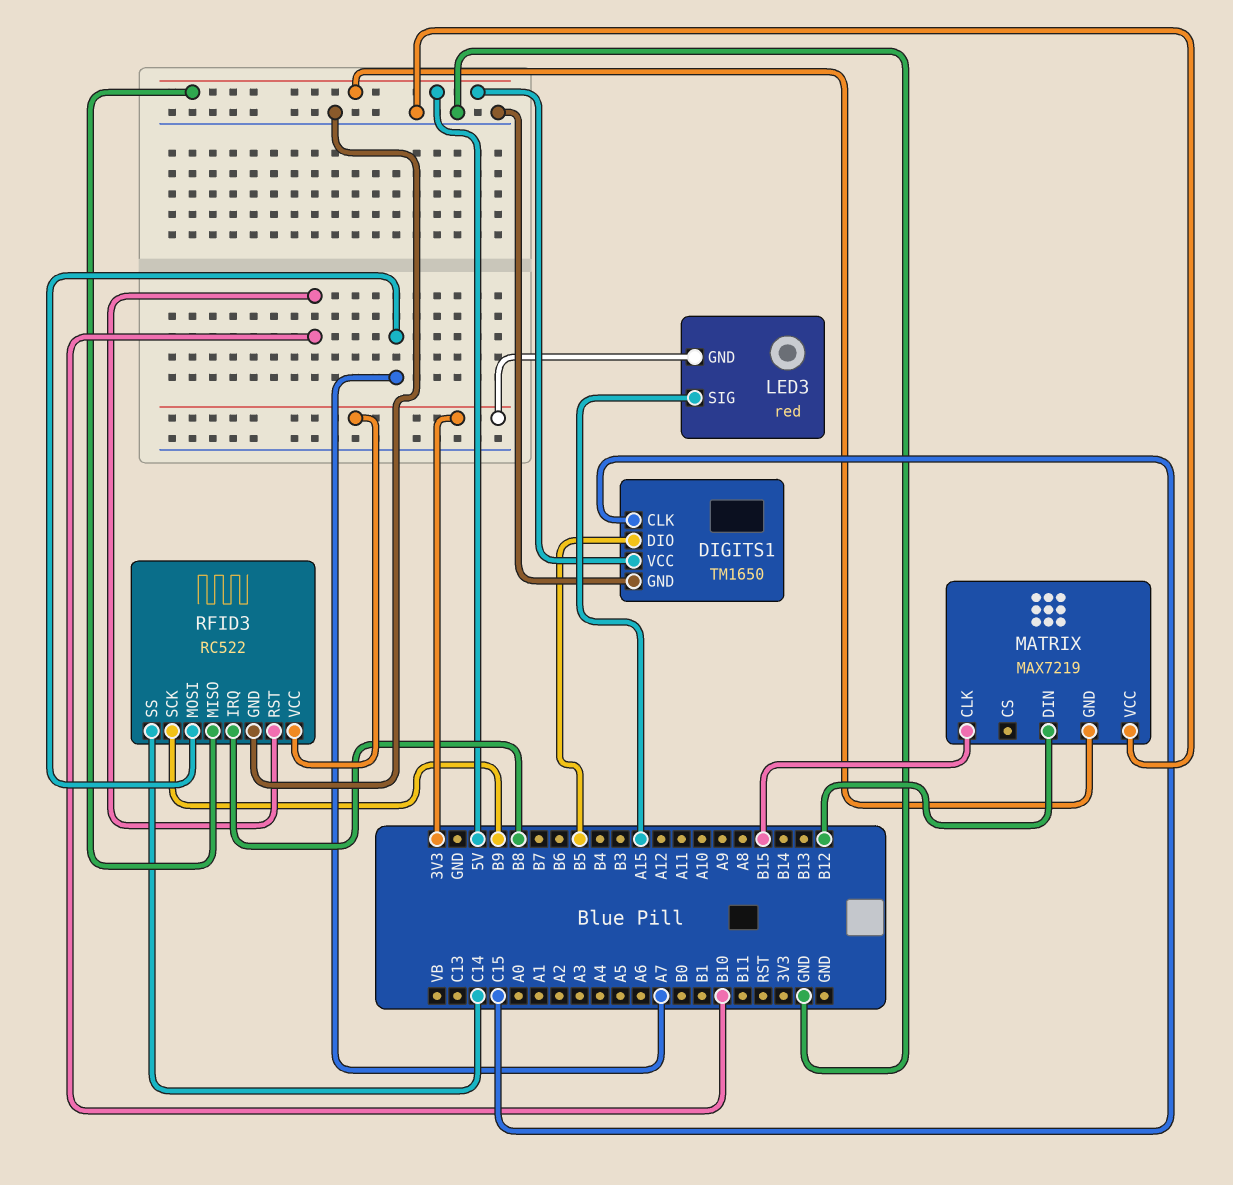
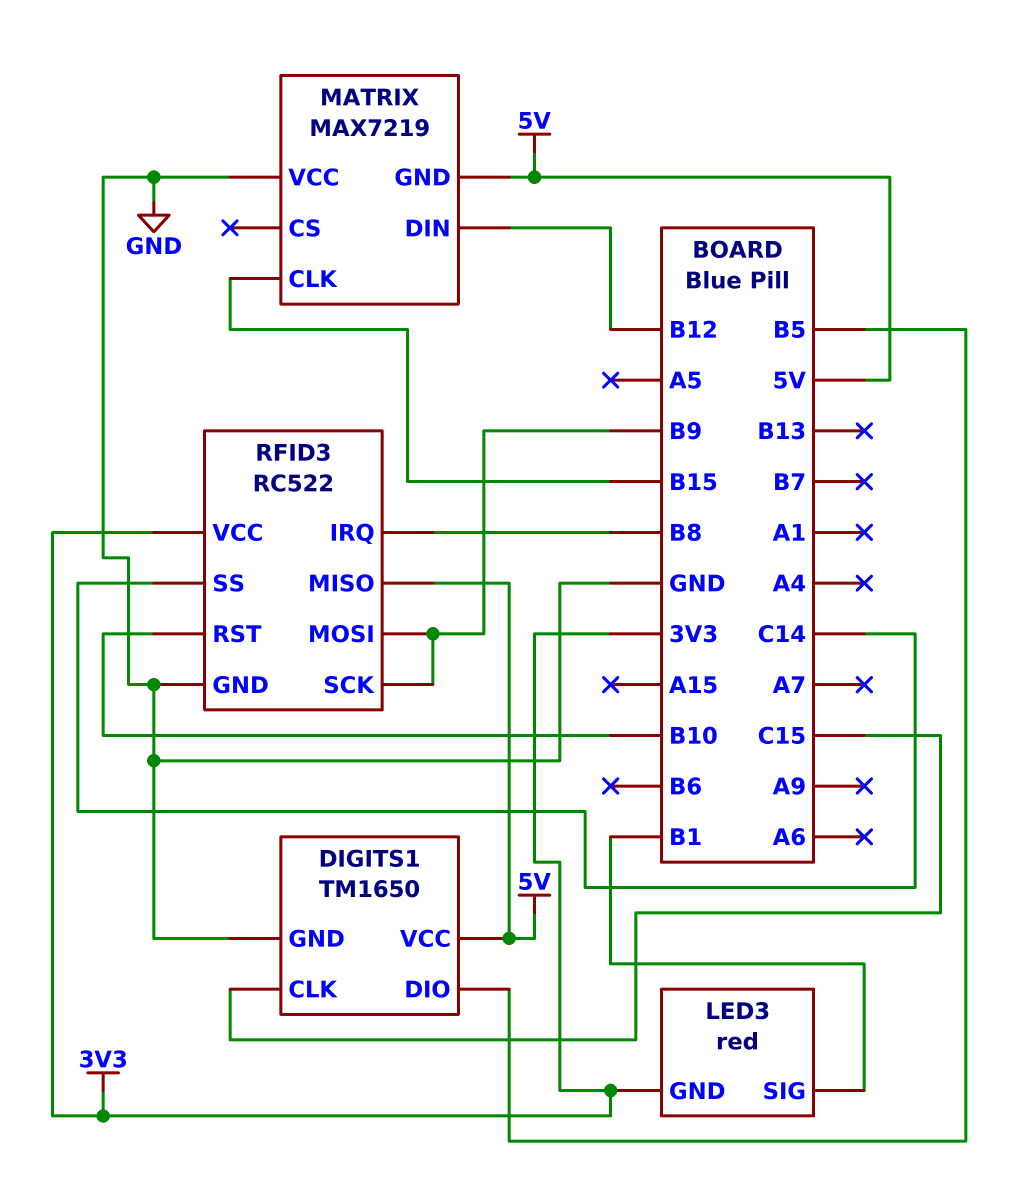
LED3 pin SIG: A15 -> B1
RFID3 pin MOSI: A7 -> B9

